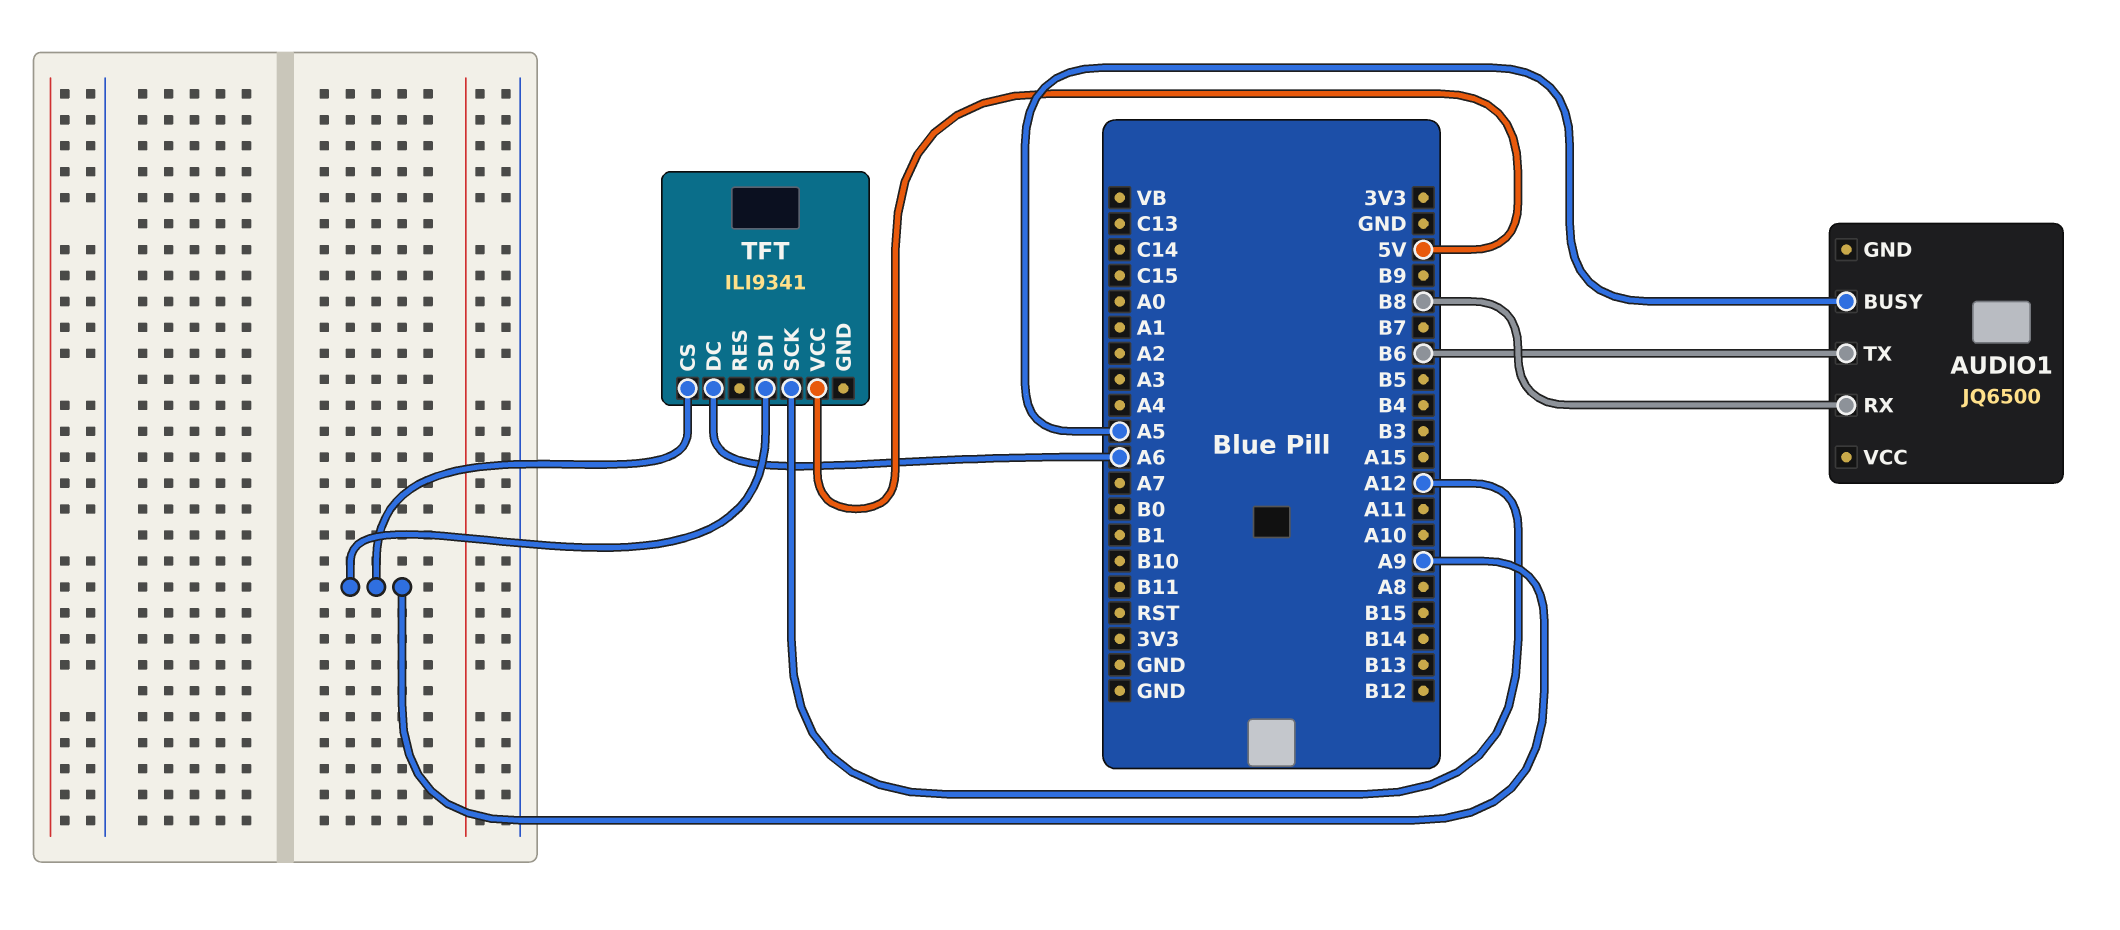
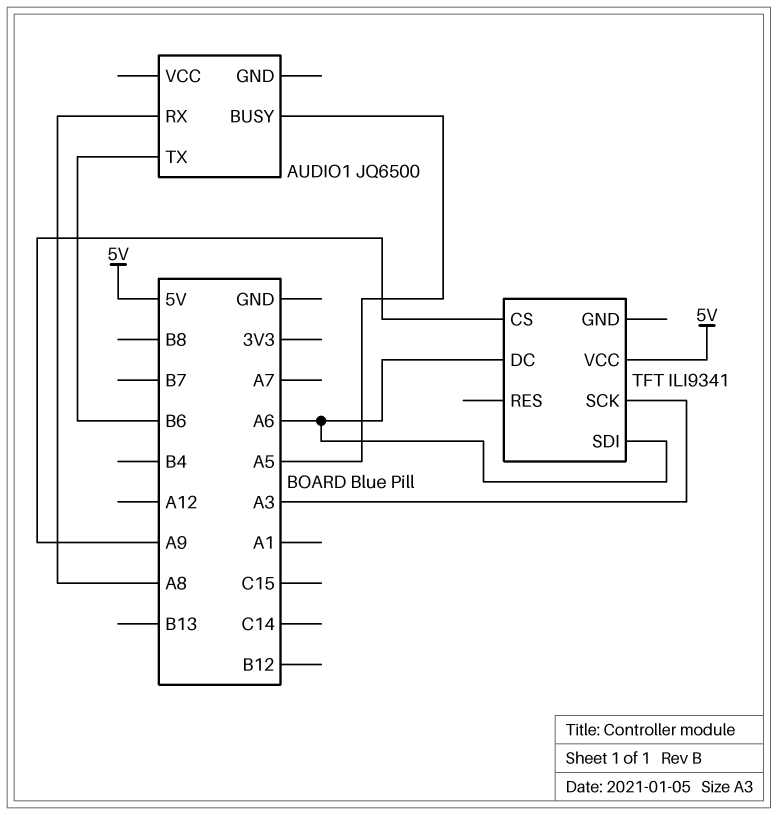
AUDIO1 pin RX: B8 -> A8
TFT pin SCK: A12 -> A3
TFT pin SDI: A9 -> A6

